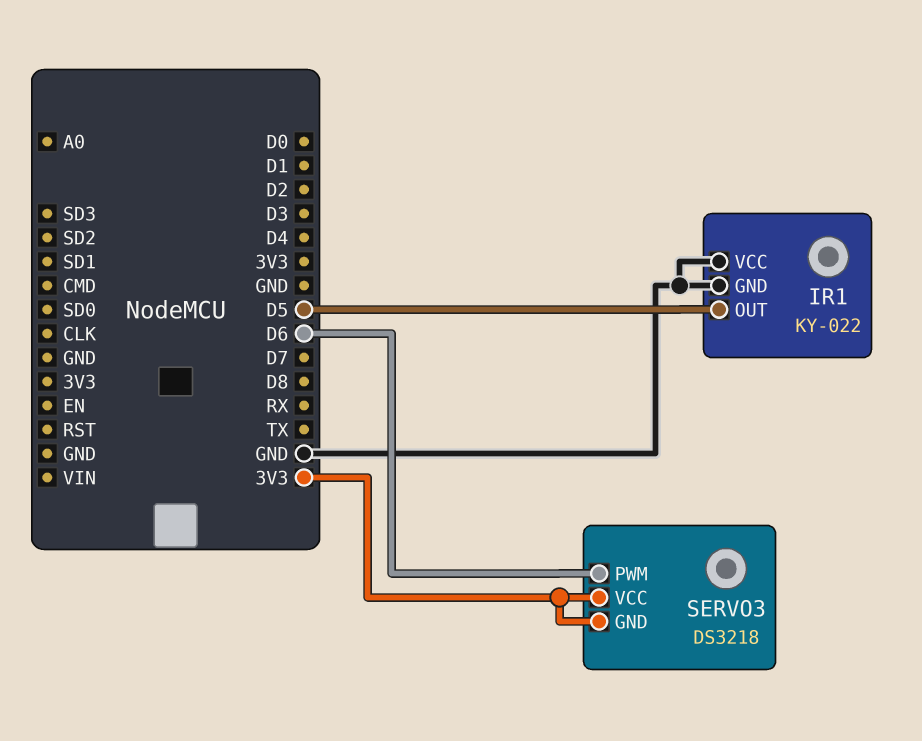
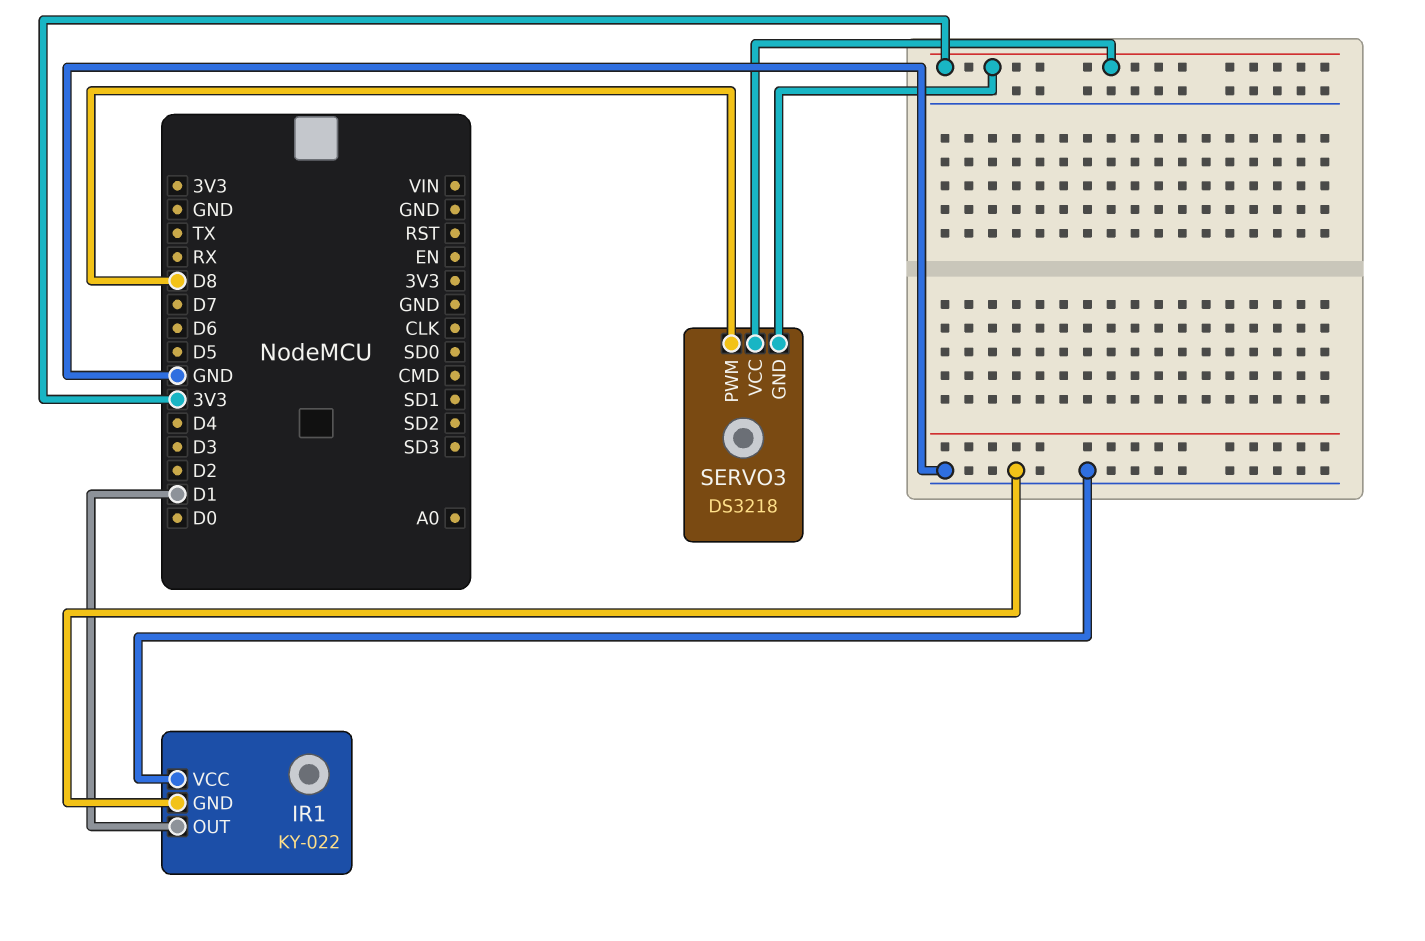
IR1 pin OUT: D5 -> D1
SERVO3 pin PWM: D6 -> D8

